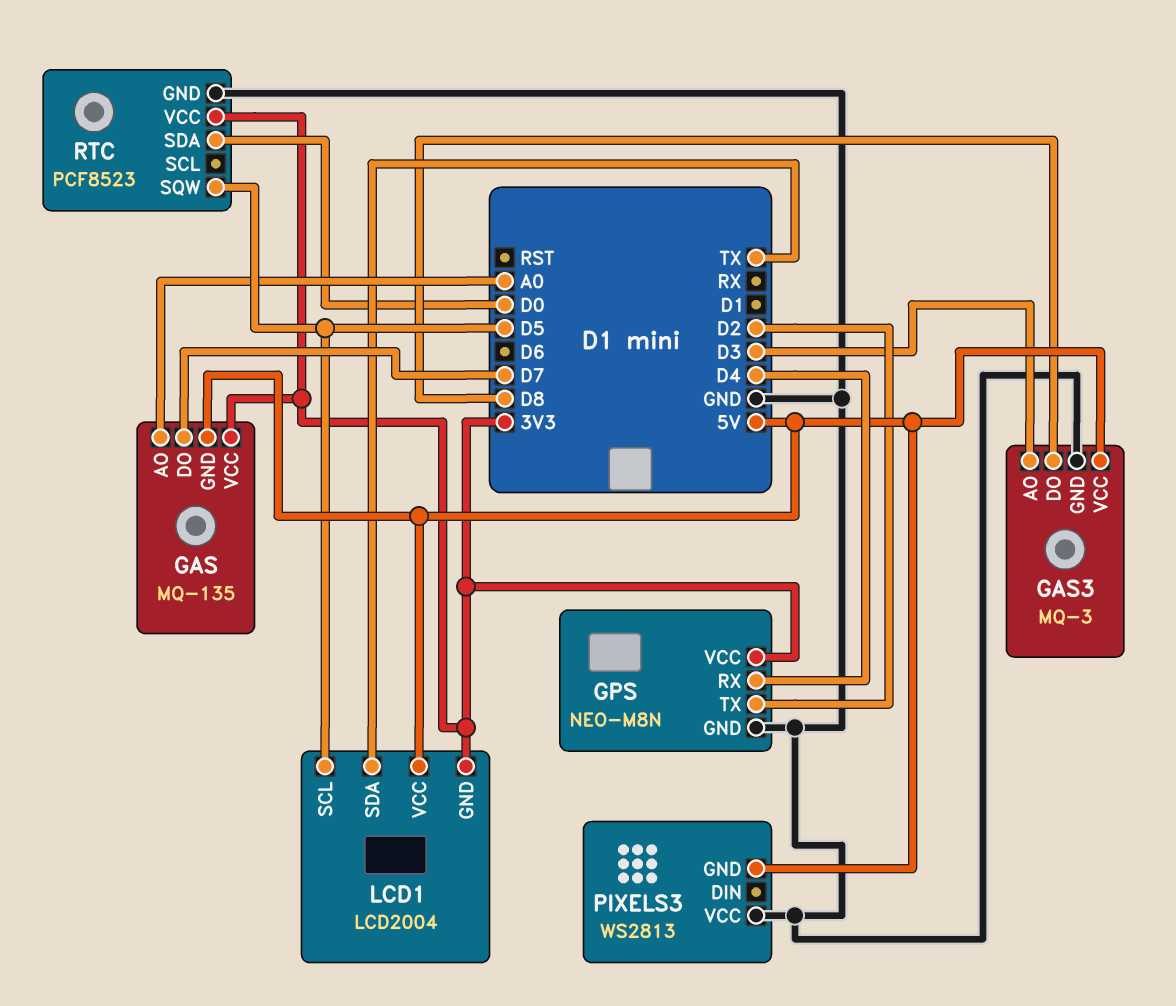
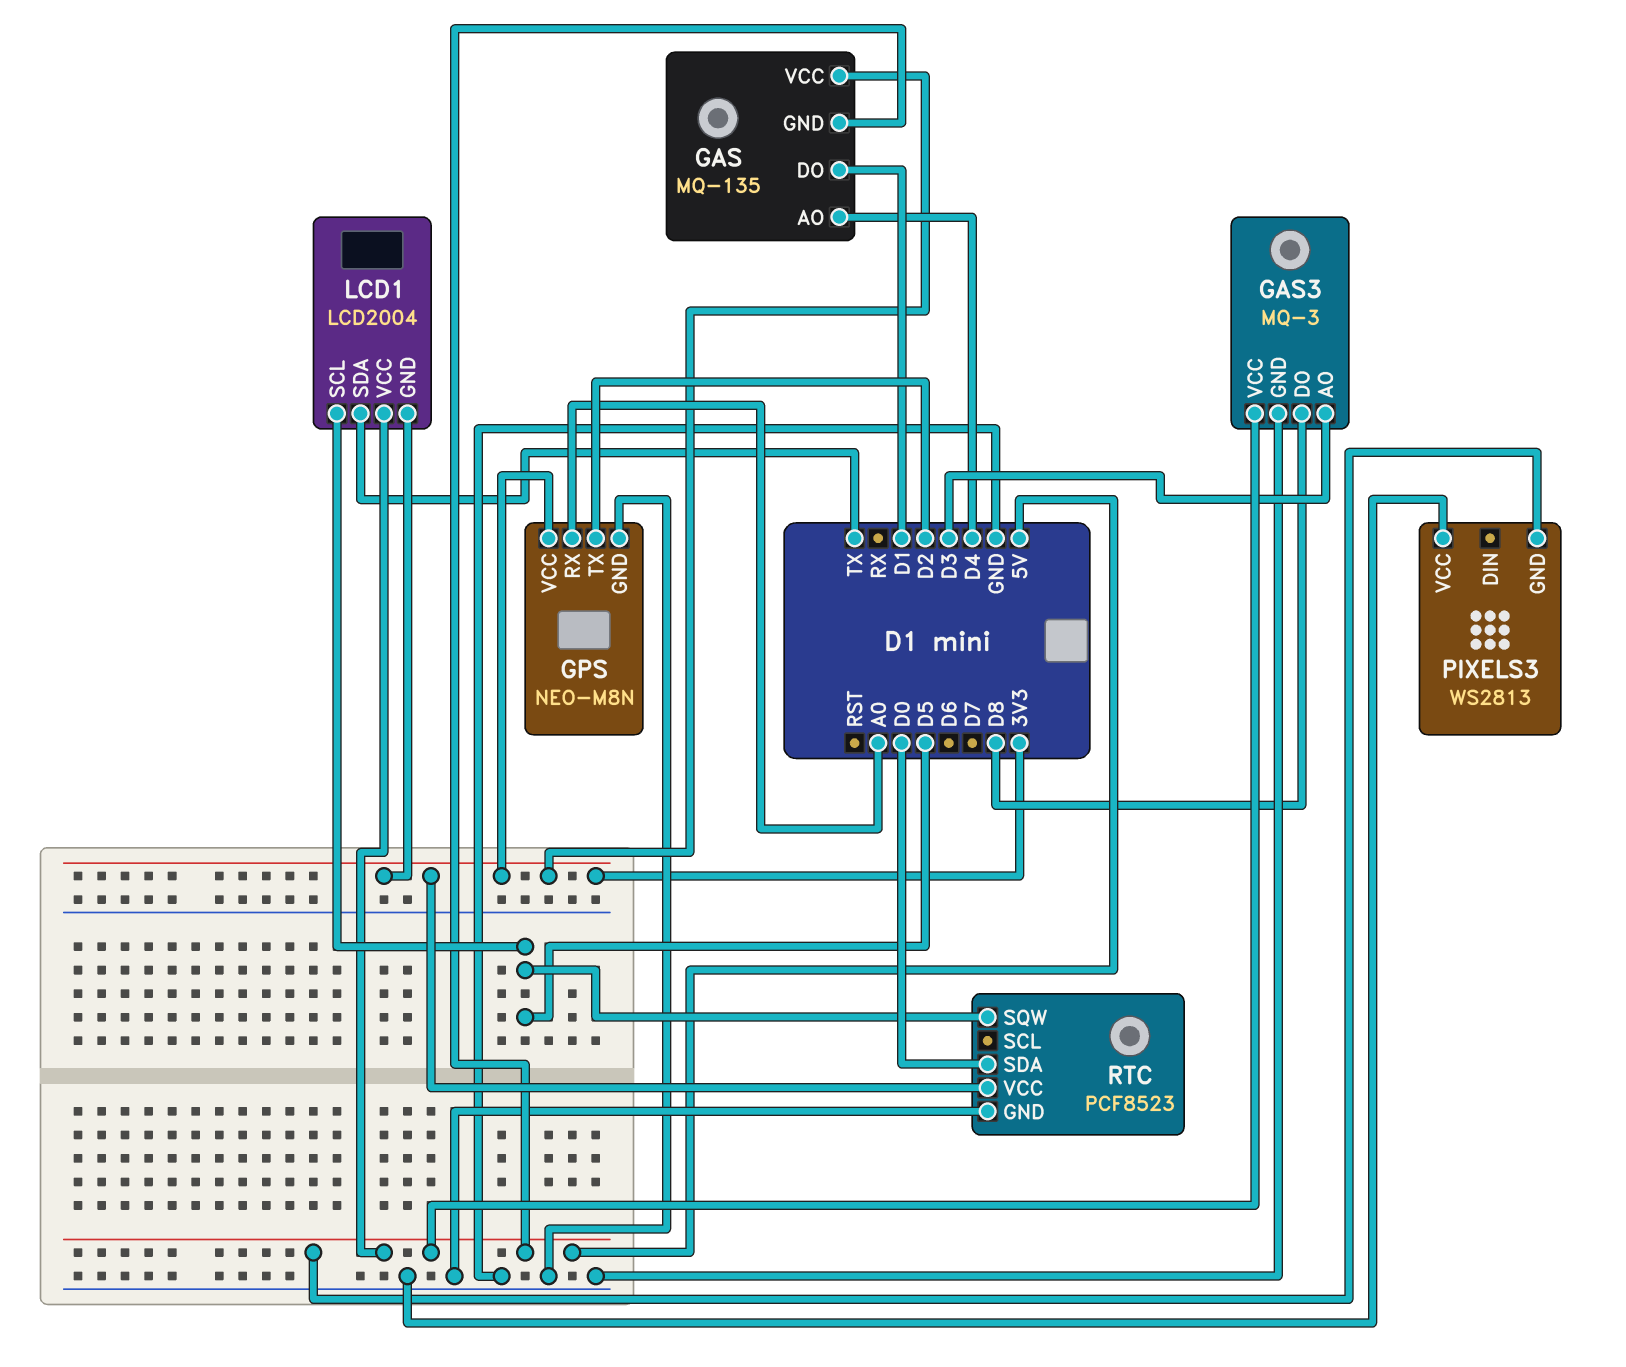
GAS pin AO: A0 -> D4
GAS pin DO: D7 -> D1
GPS pin RX: D4 -> A0

